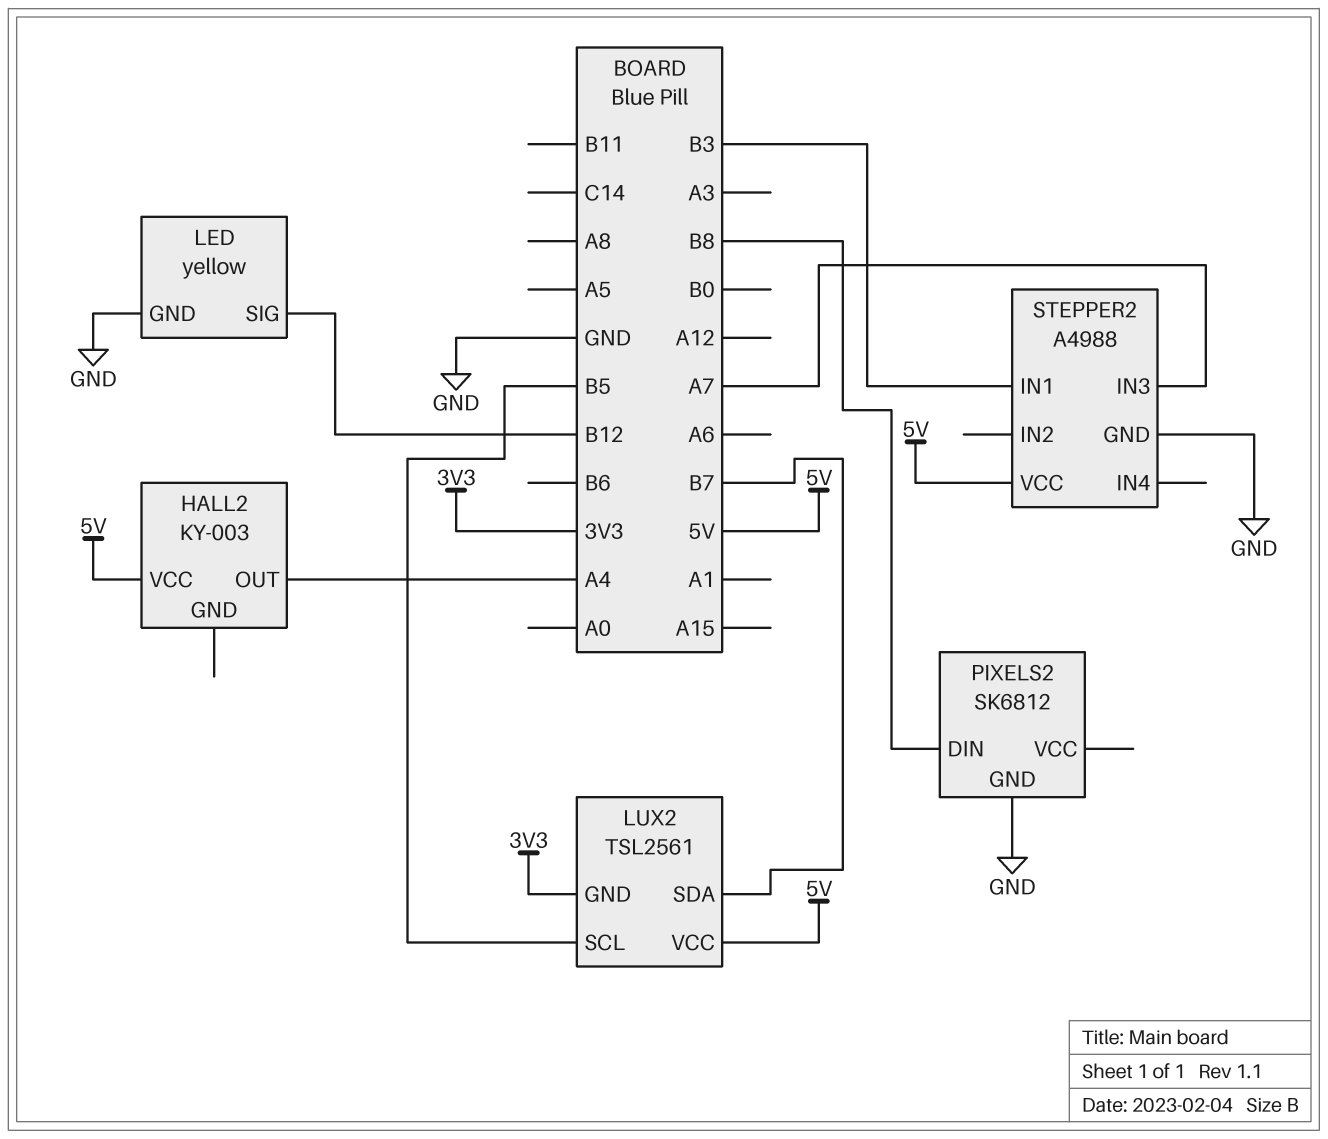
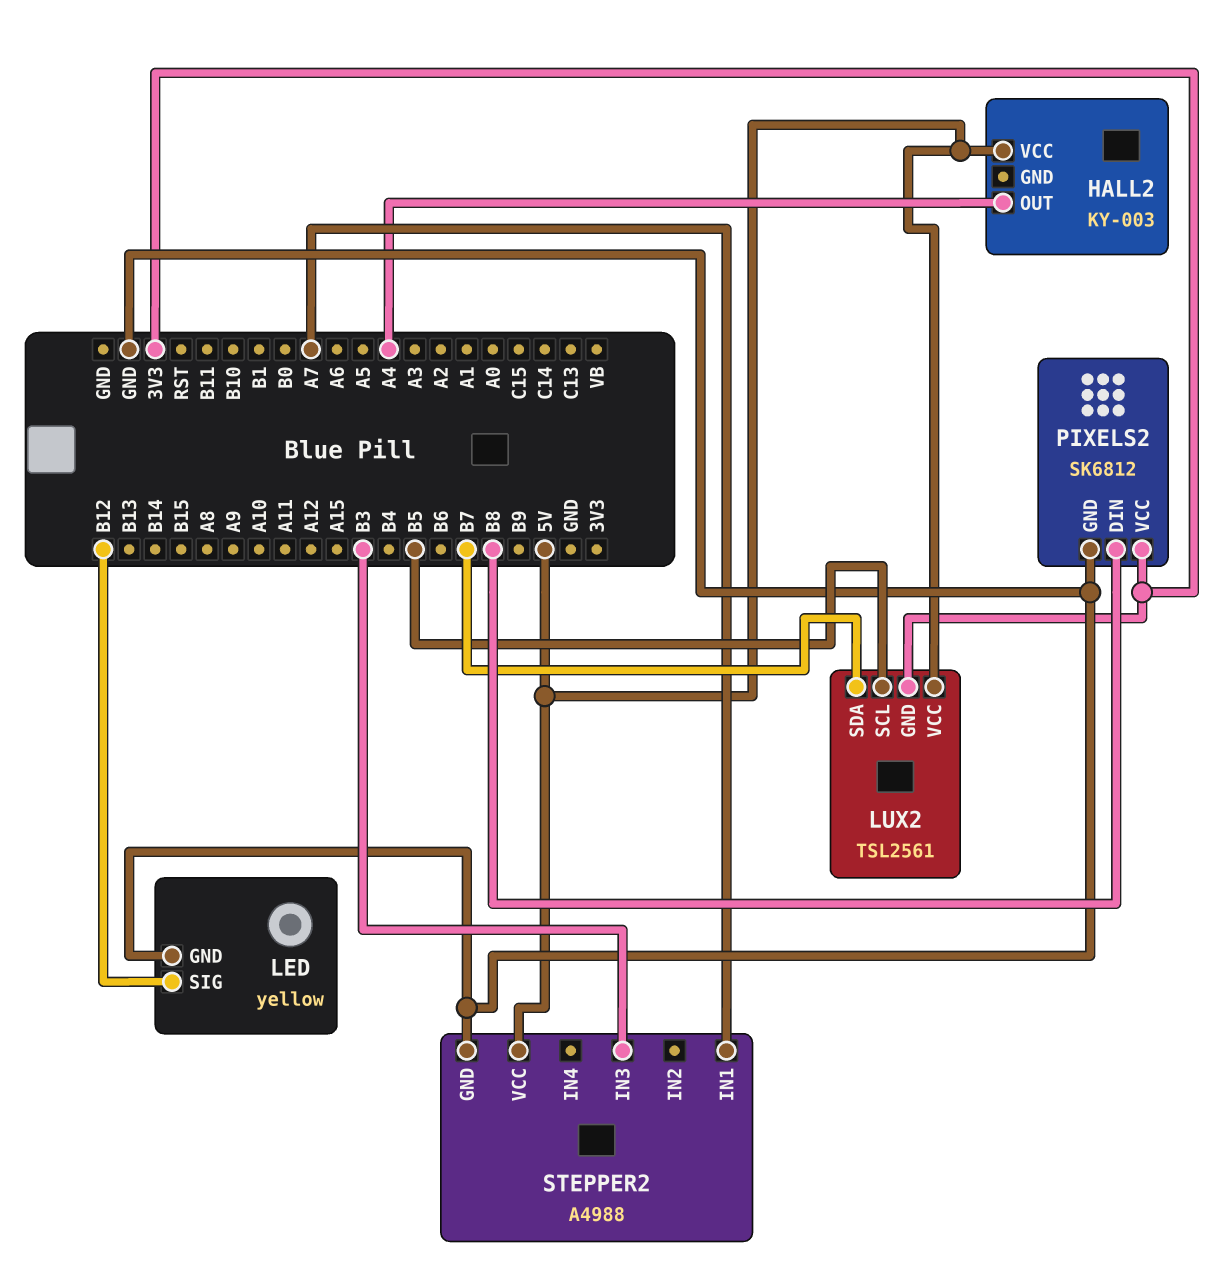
PIXELS2 pin VCC: none -> 3V3
STEPPER2 pin IN1: B3 -> A7
STEPPER2 pin IN3: A7 -> B3

